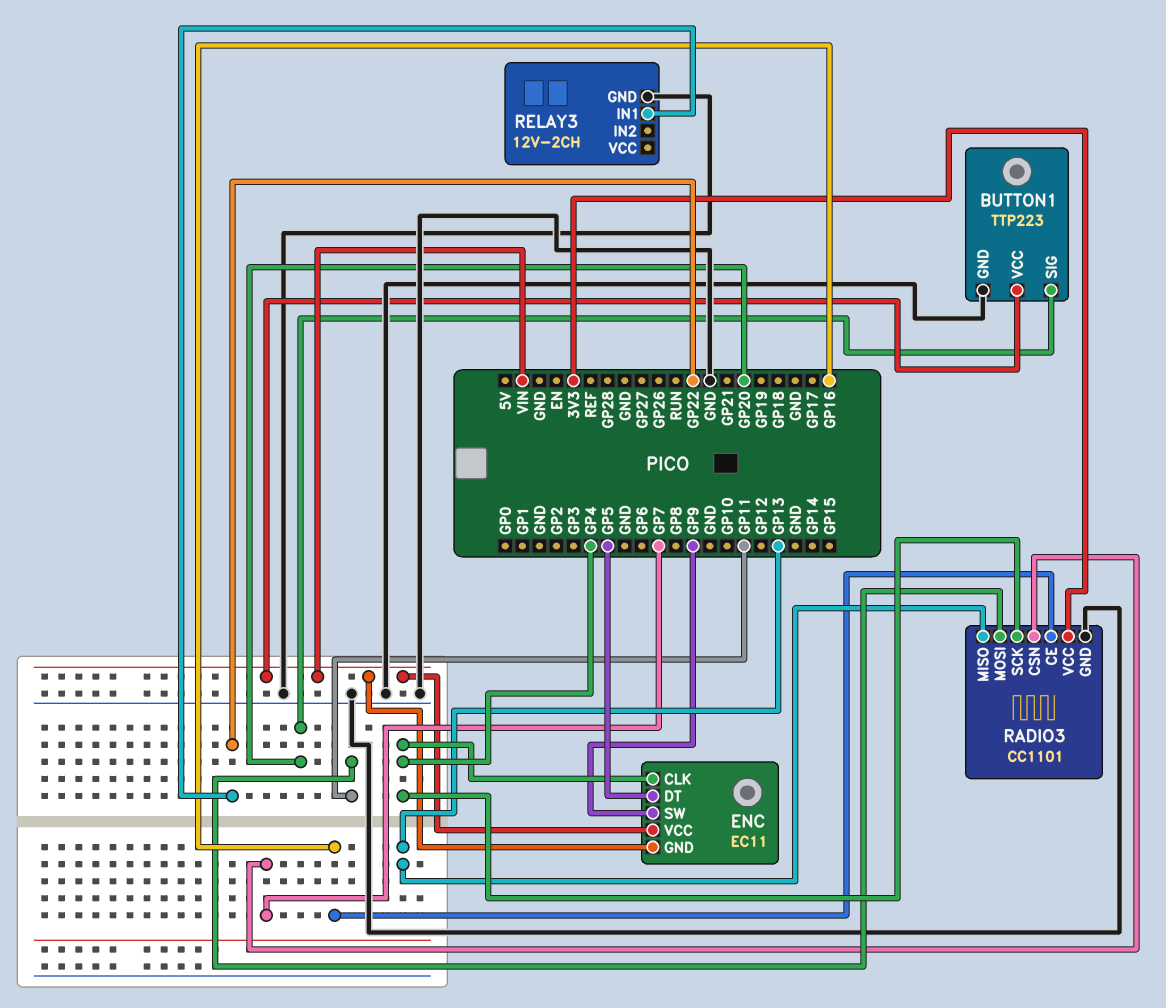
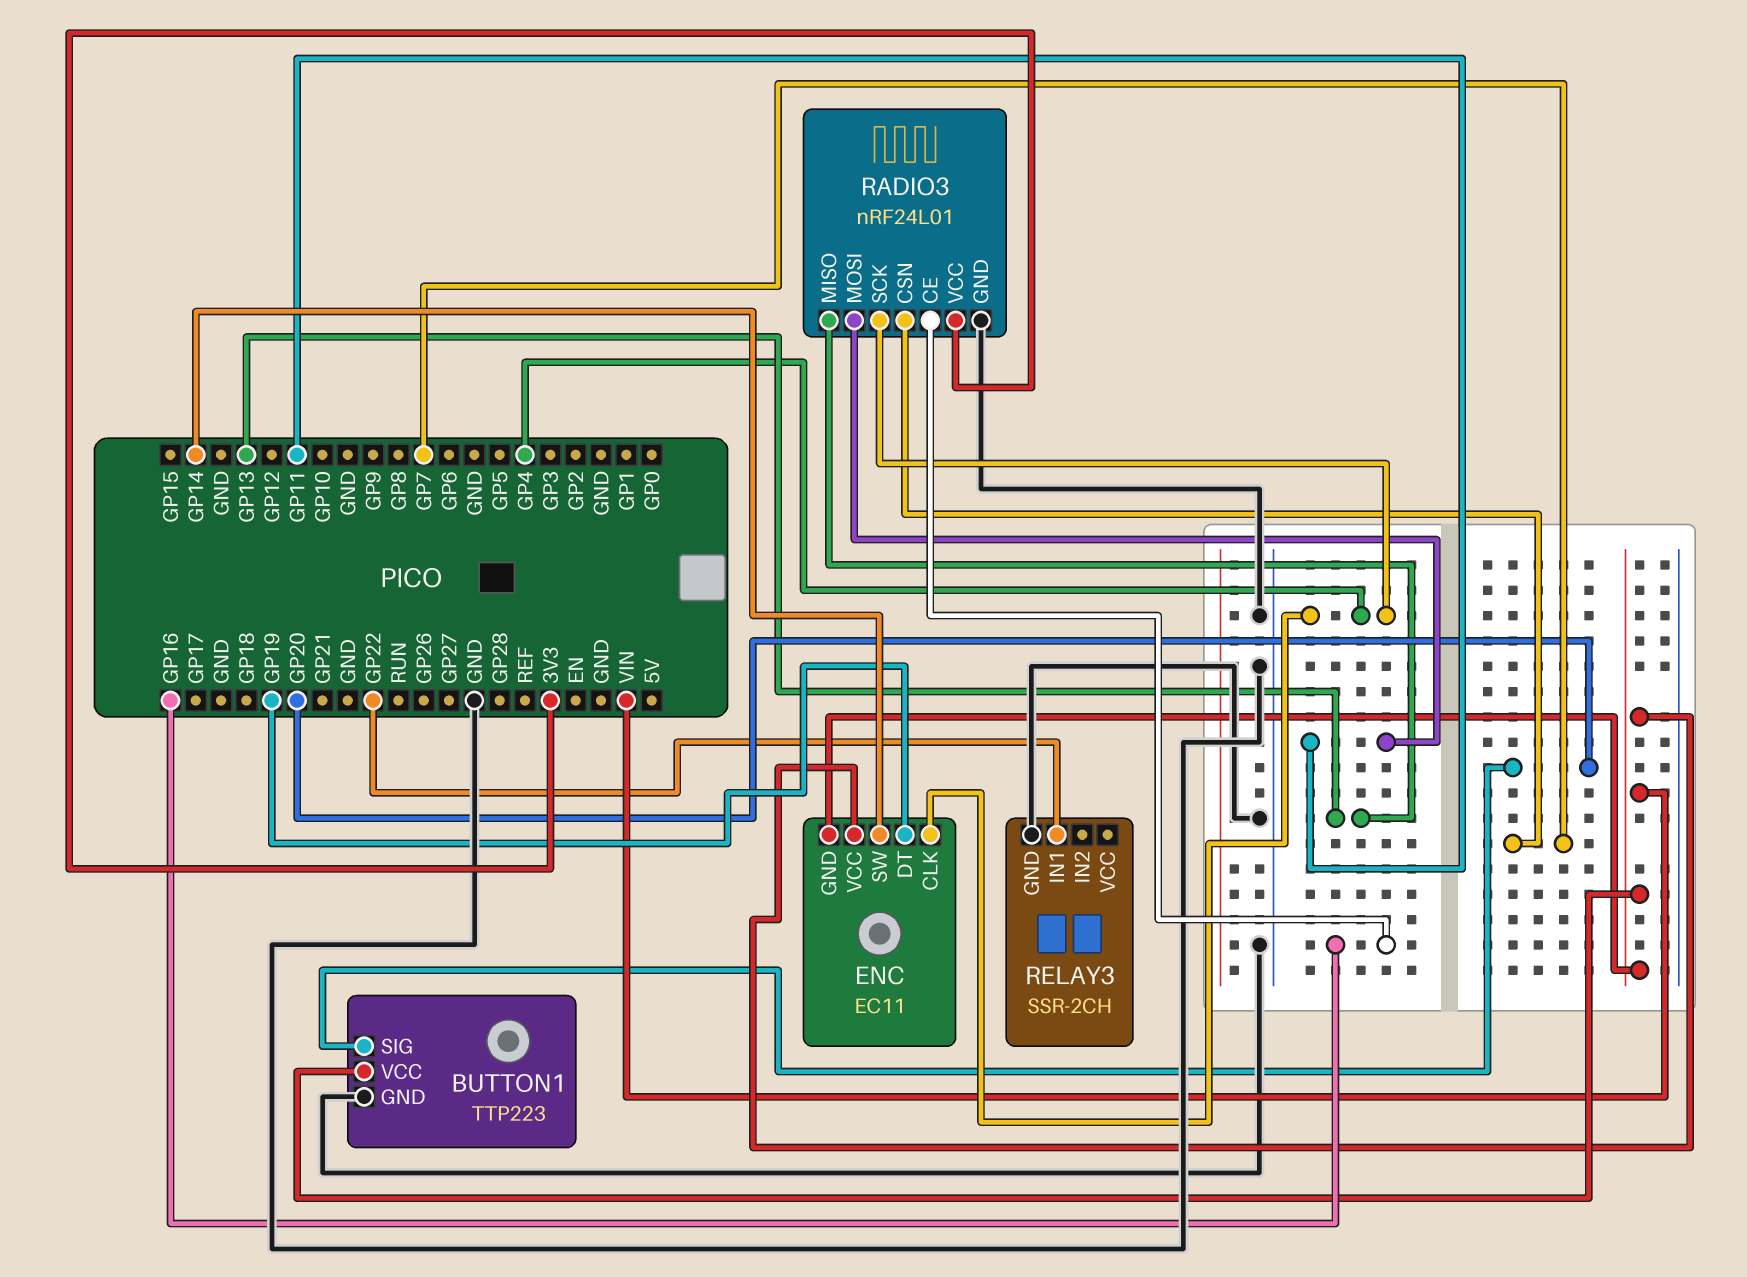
ENC pin DT: GP5 -> GP19
ENC pin SW: GP9 -> GP14
RADIO3: CC1101 -> nRF24L01
RELAY3: 12V-2CH -> SSR-2CH

